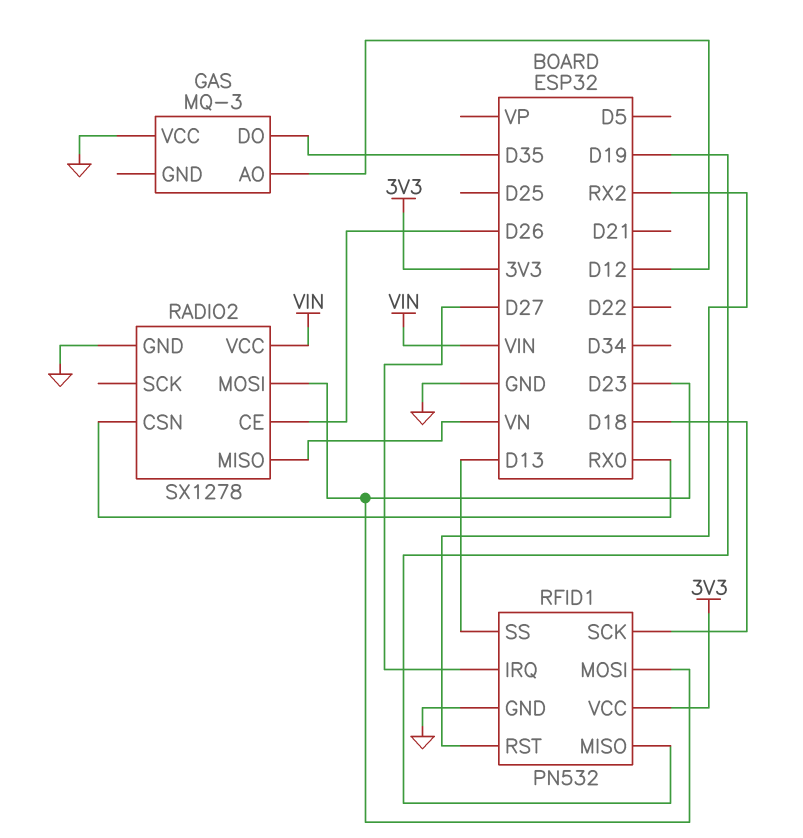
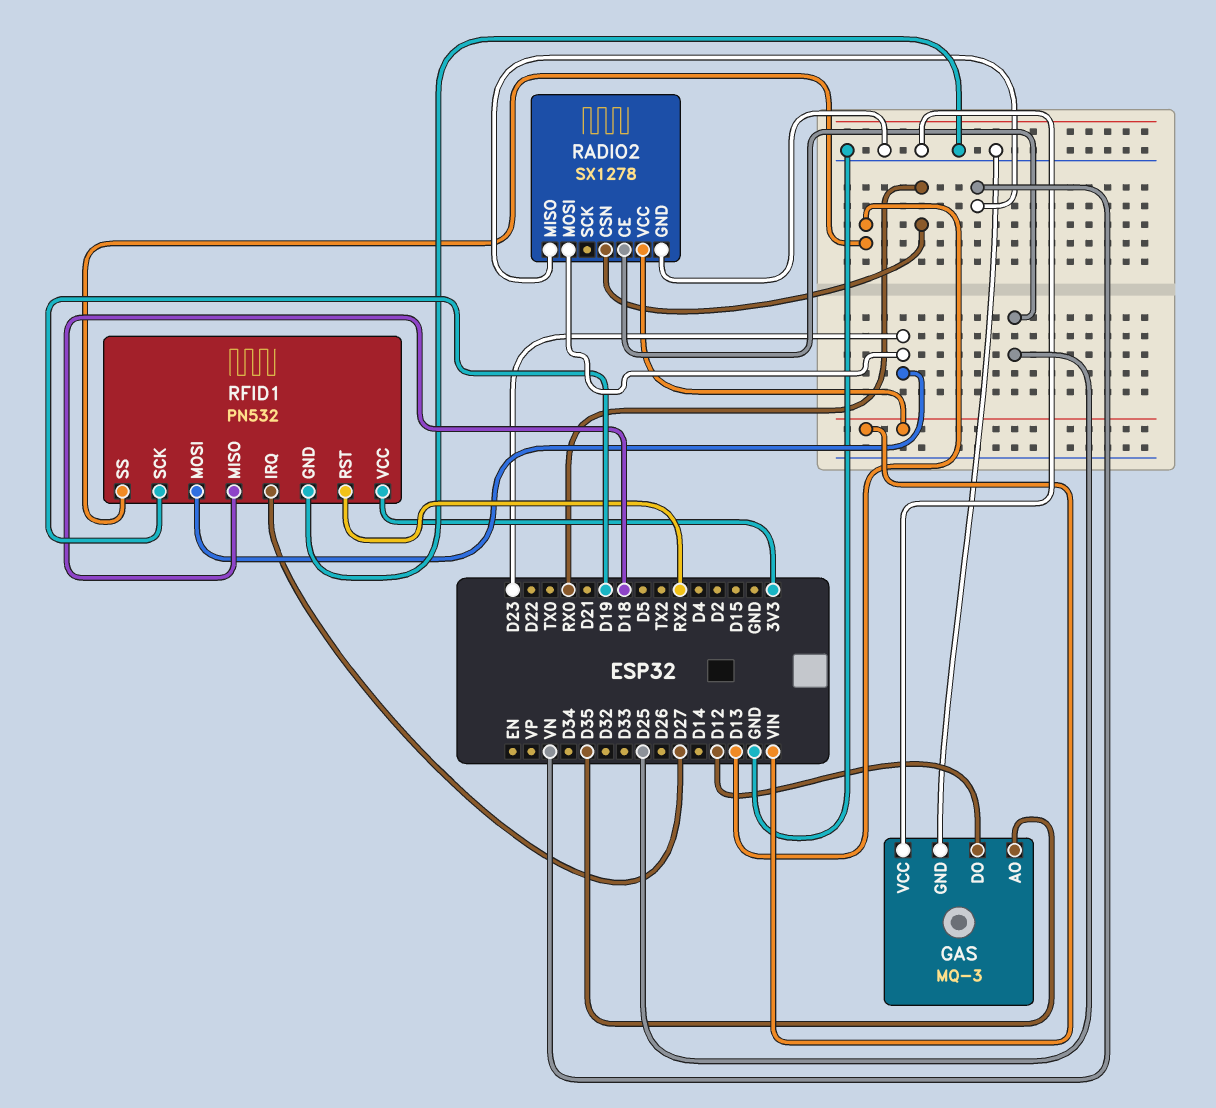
GAS pin AO: D12 -> D35
GAS pin DO: D35 -> D12
GAS pin GND: none -> GND
RADIO2 pin CE: D26 -> D25
RFID1 pin MISO: D19 -> D18
RFID1 pin SCK: D18 -> D19

